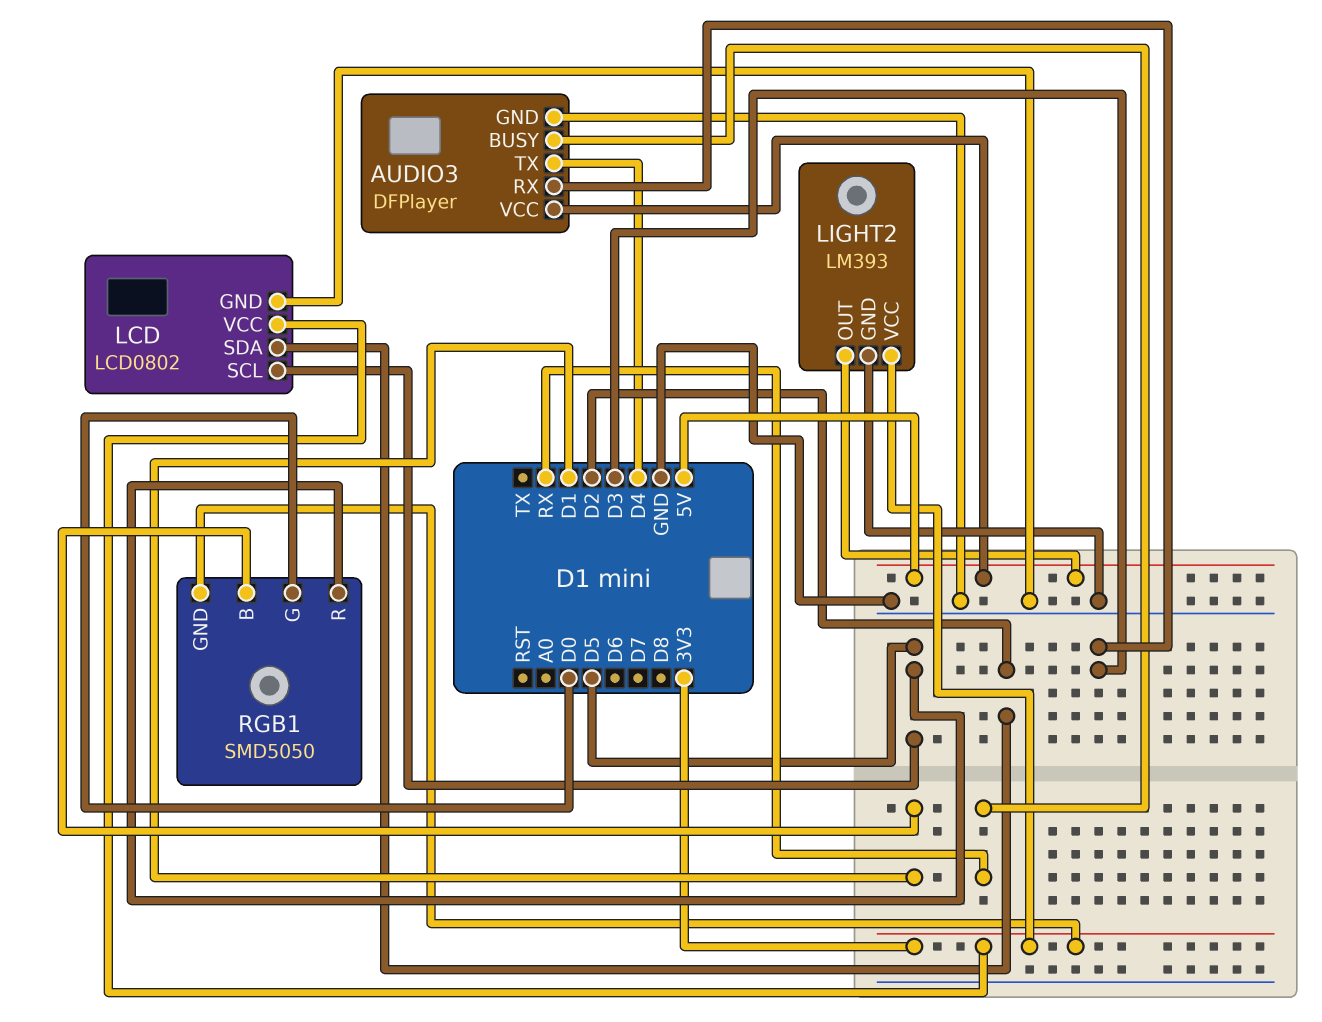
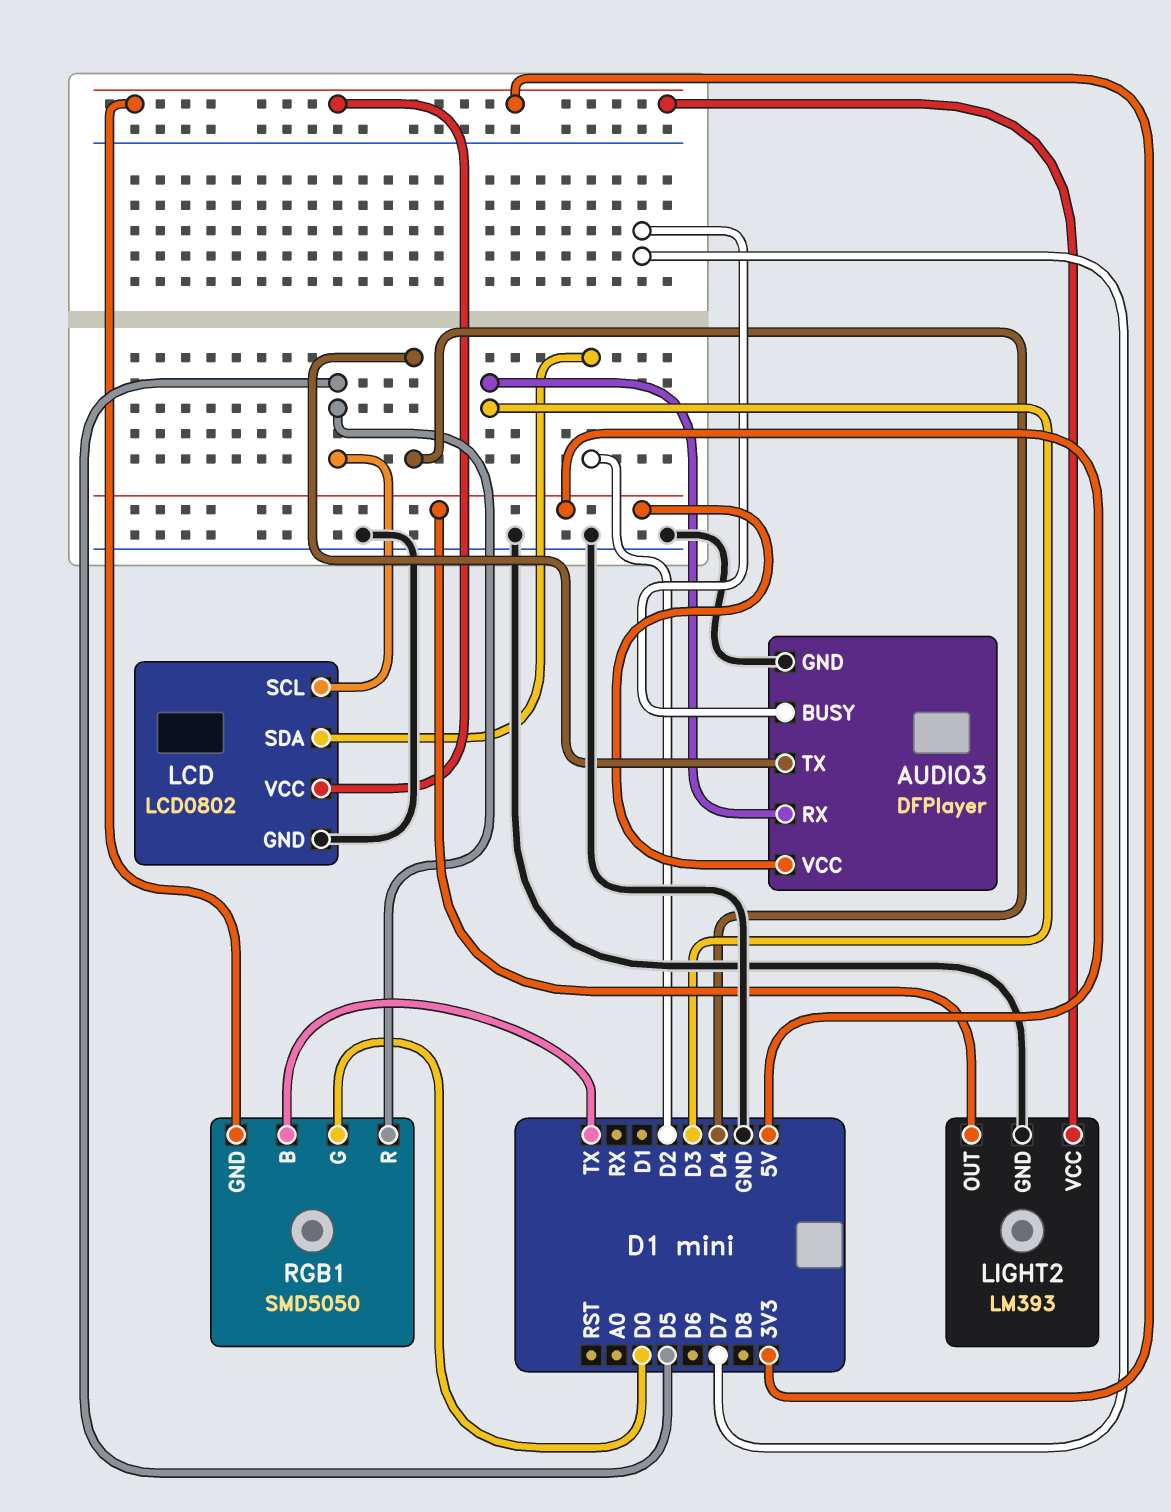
AUDIO3 pin BUSY: RX -> D7
RGB1 pin B: D1 -> TX

